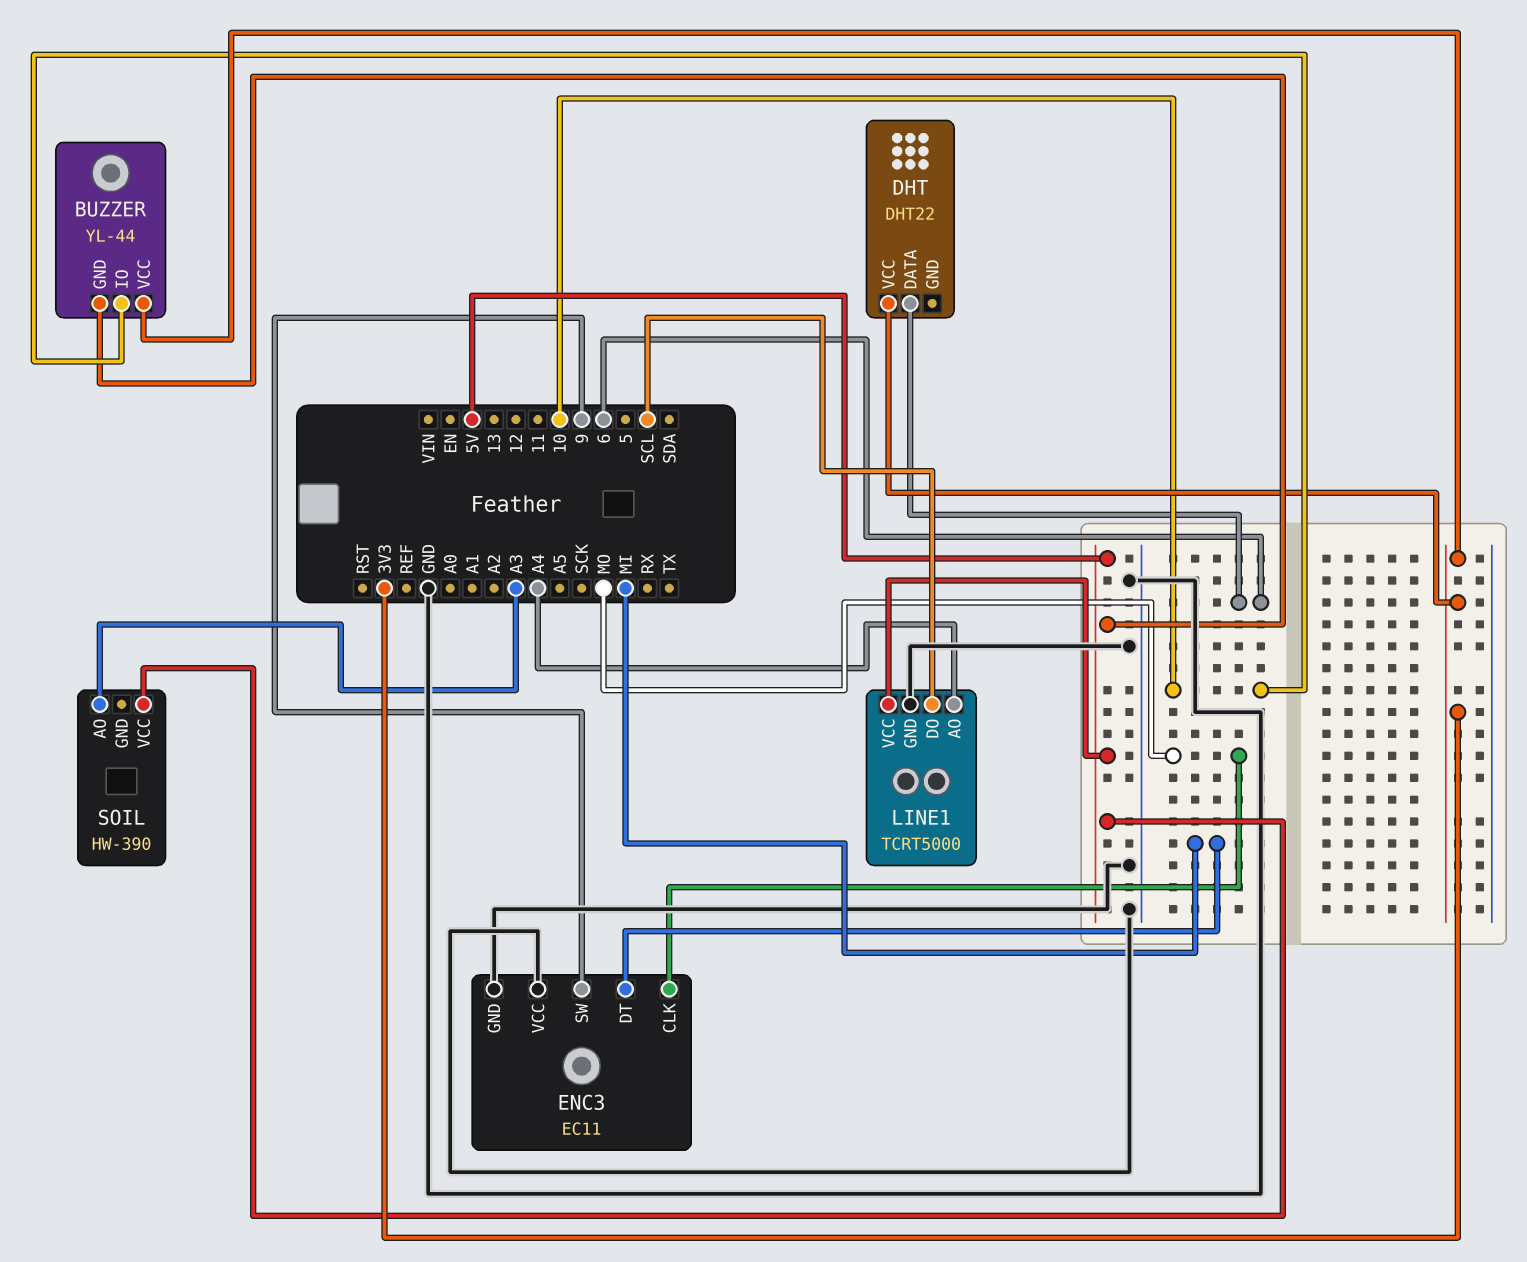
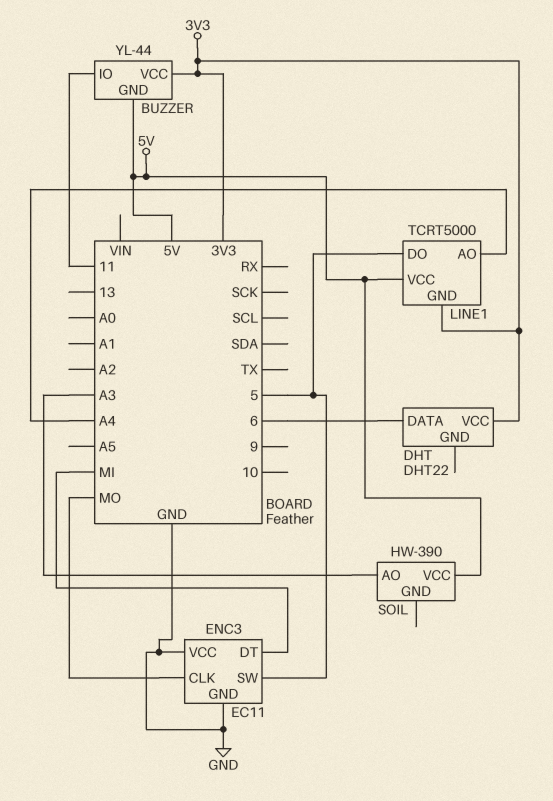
BUZZER pin IO: 10 -> 11
ENC3 pin SW: 9 -> 5
LINE1 pin DO: SCL -> 5
LINE1 pin GND: GND -> 3V3

